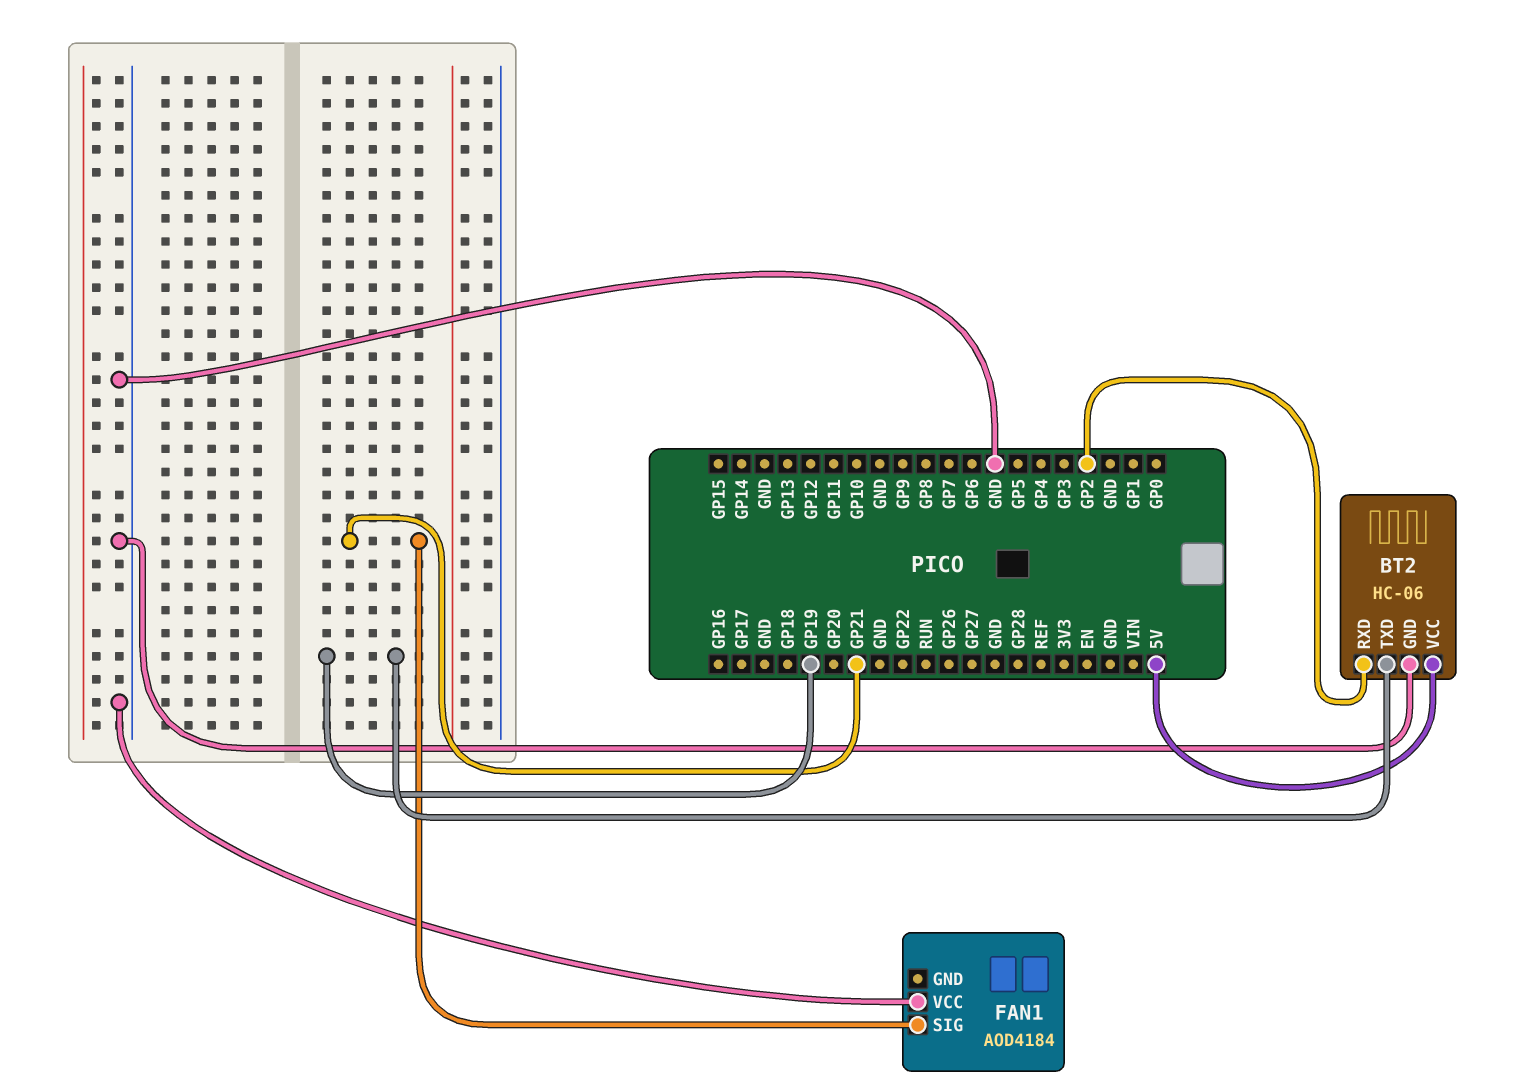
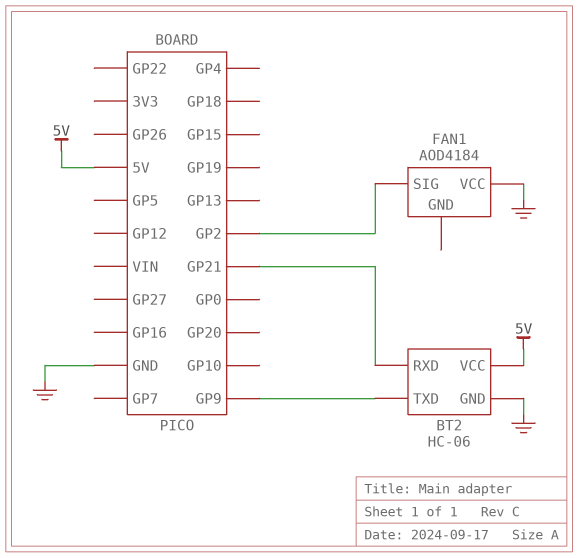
BT2 pin RXD: GP2 -> GP21
BT2 pin TXD: GP19 -> GP9
FAN1 pin SIG: GP21 -> GP2

